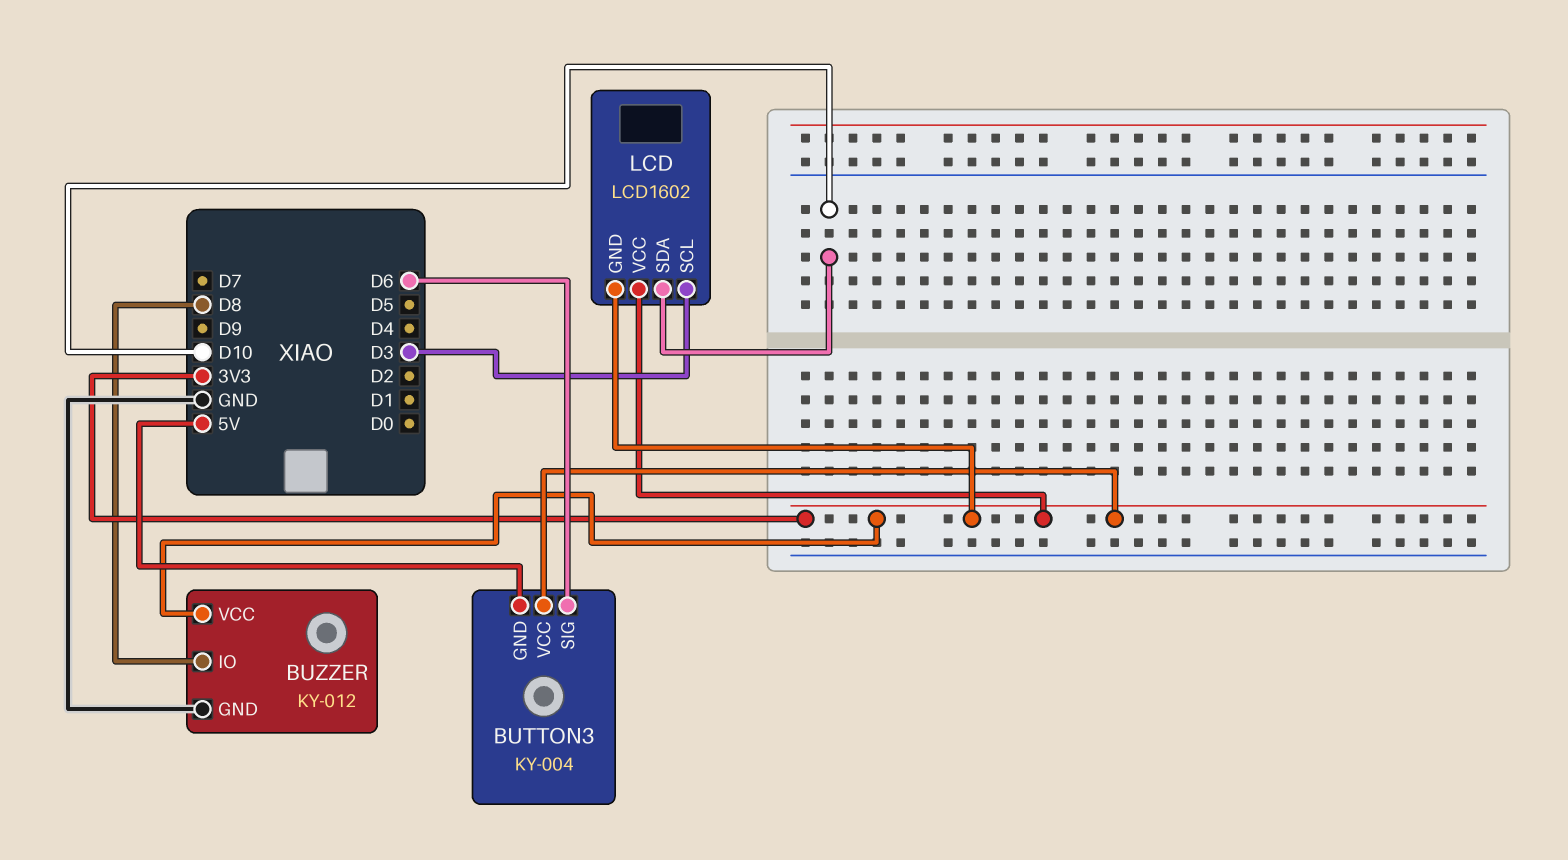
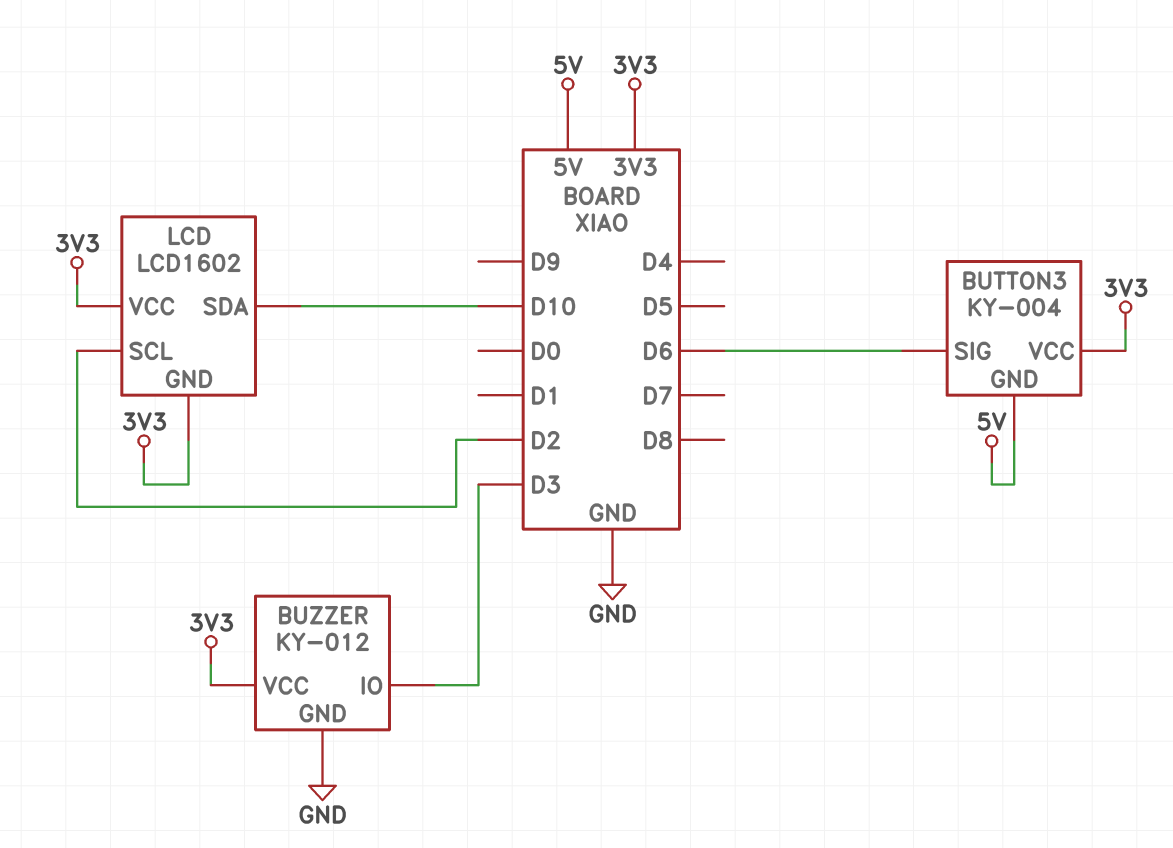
BUZZER pin IO: D8 -> D3
LCD pin SCL: D3 -> D2

